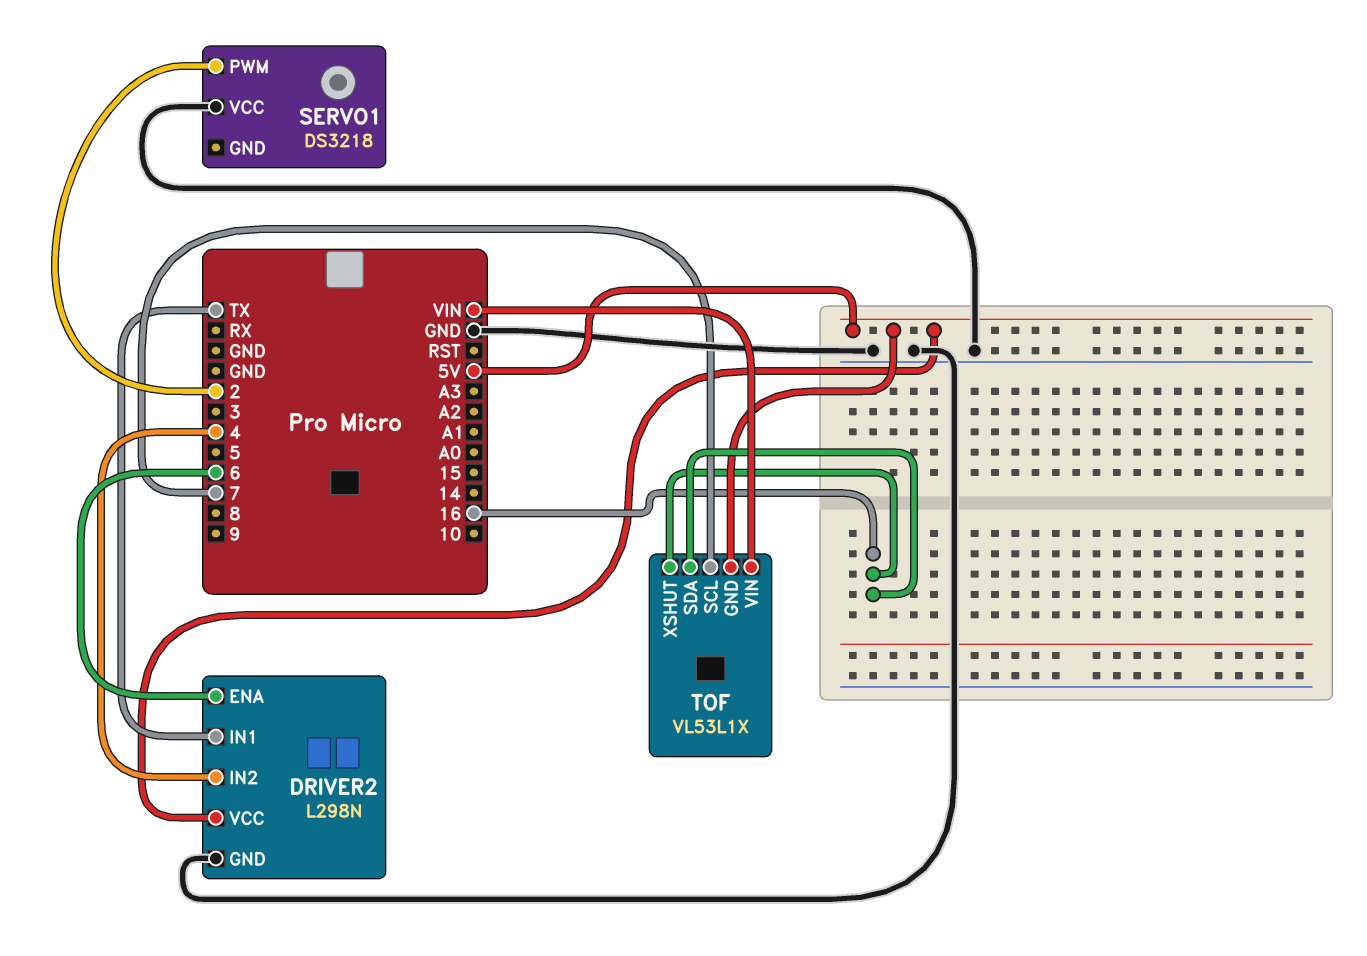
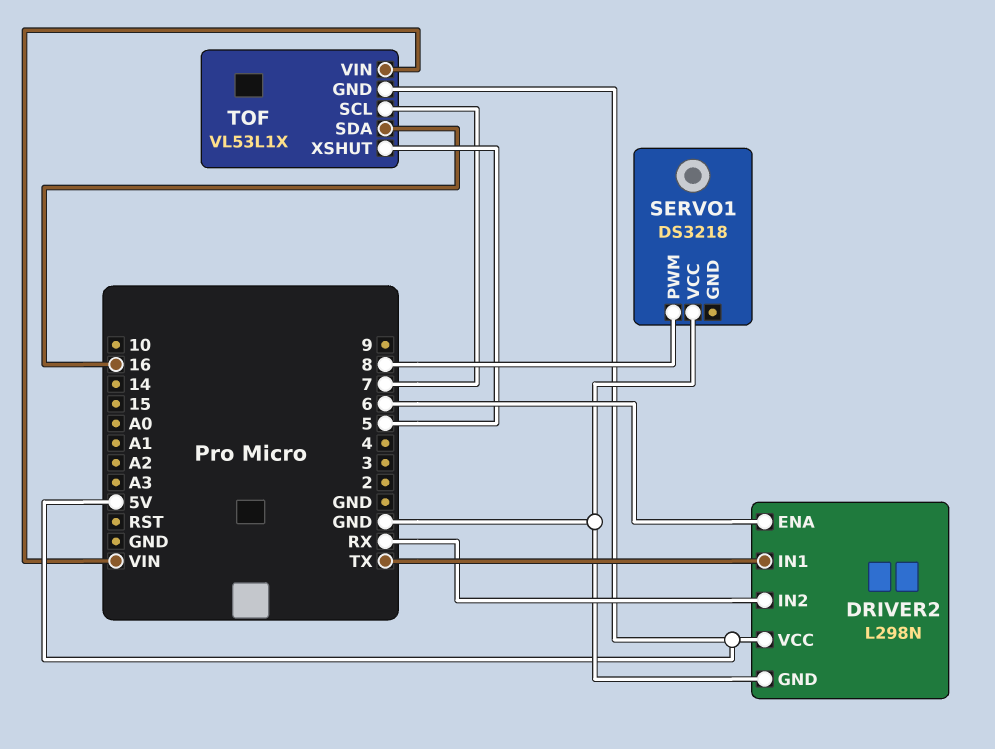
DRIVER2 pin IN2: 4 -> RX
SERVO1 pin PWM: 2 -> 8
TOF pin XSHUT: 16 -> 5

